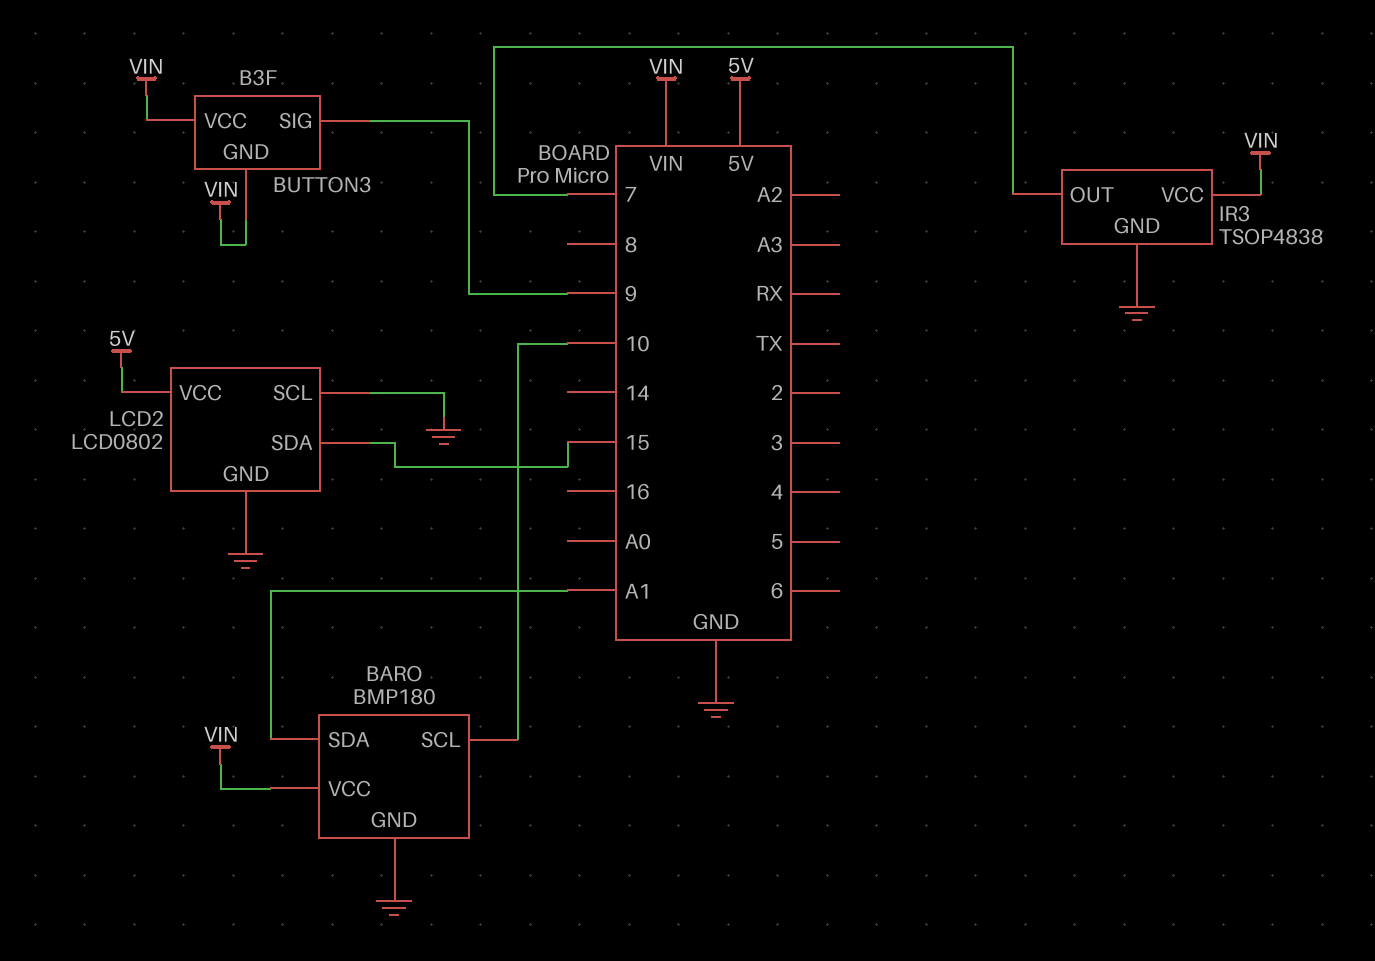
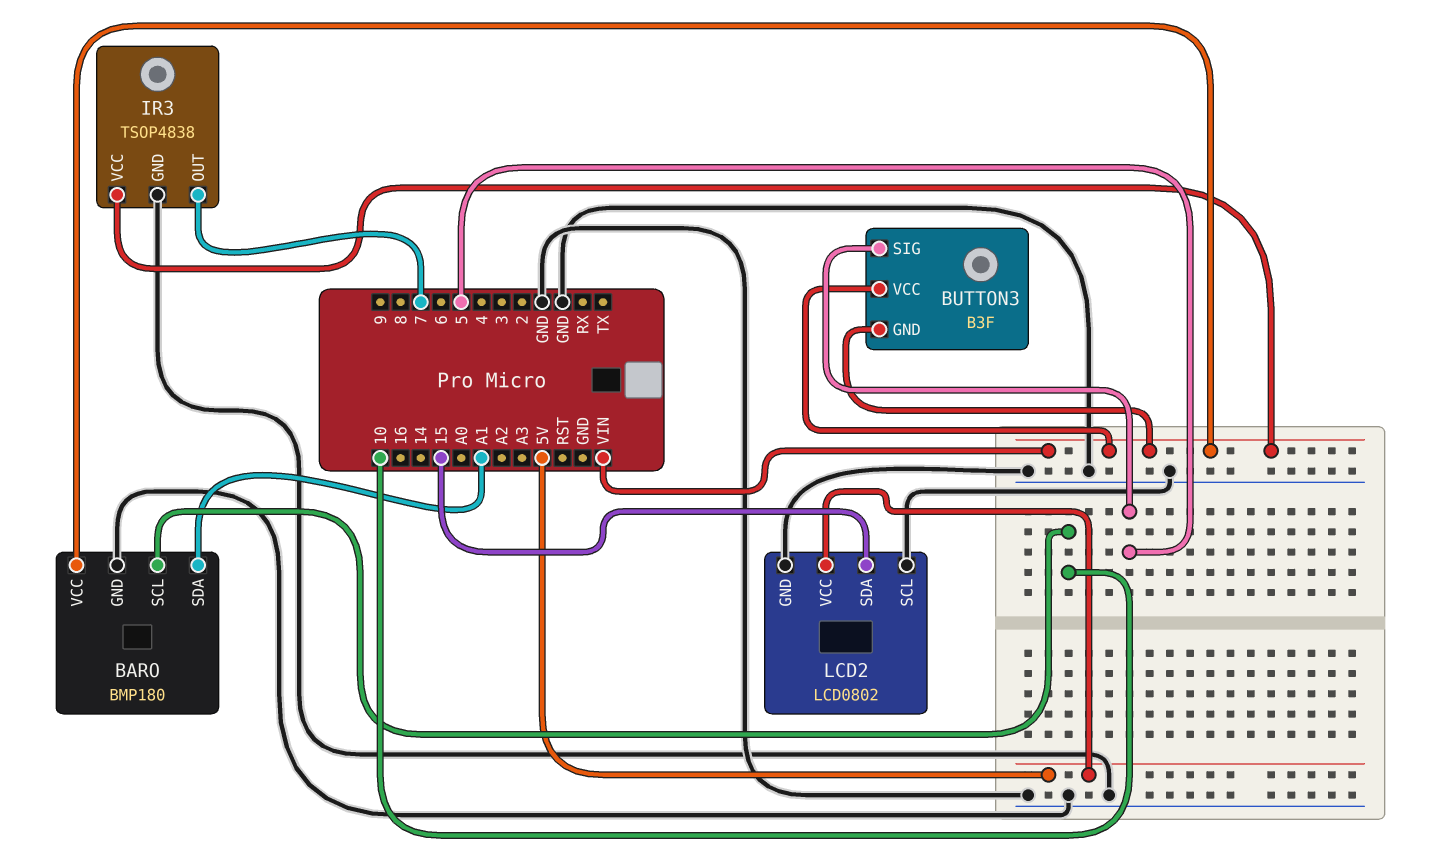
BUTTON3 pin SIG: 9 -> 5

